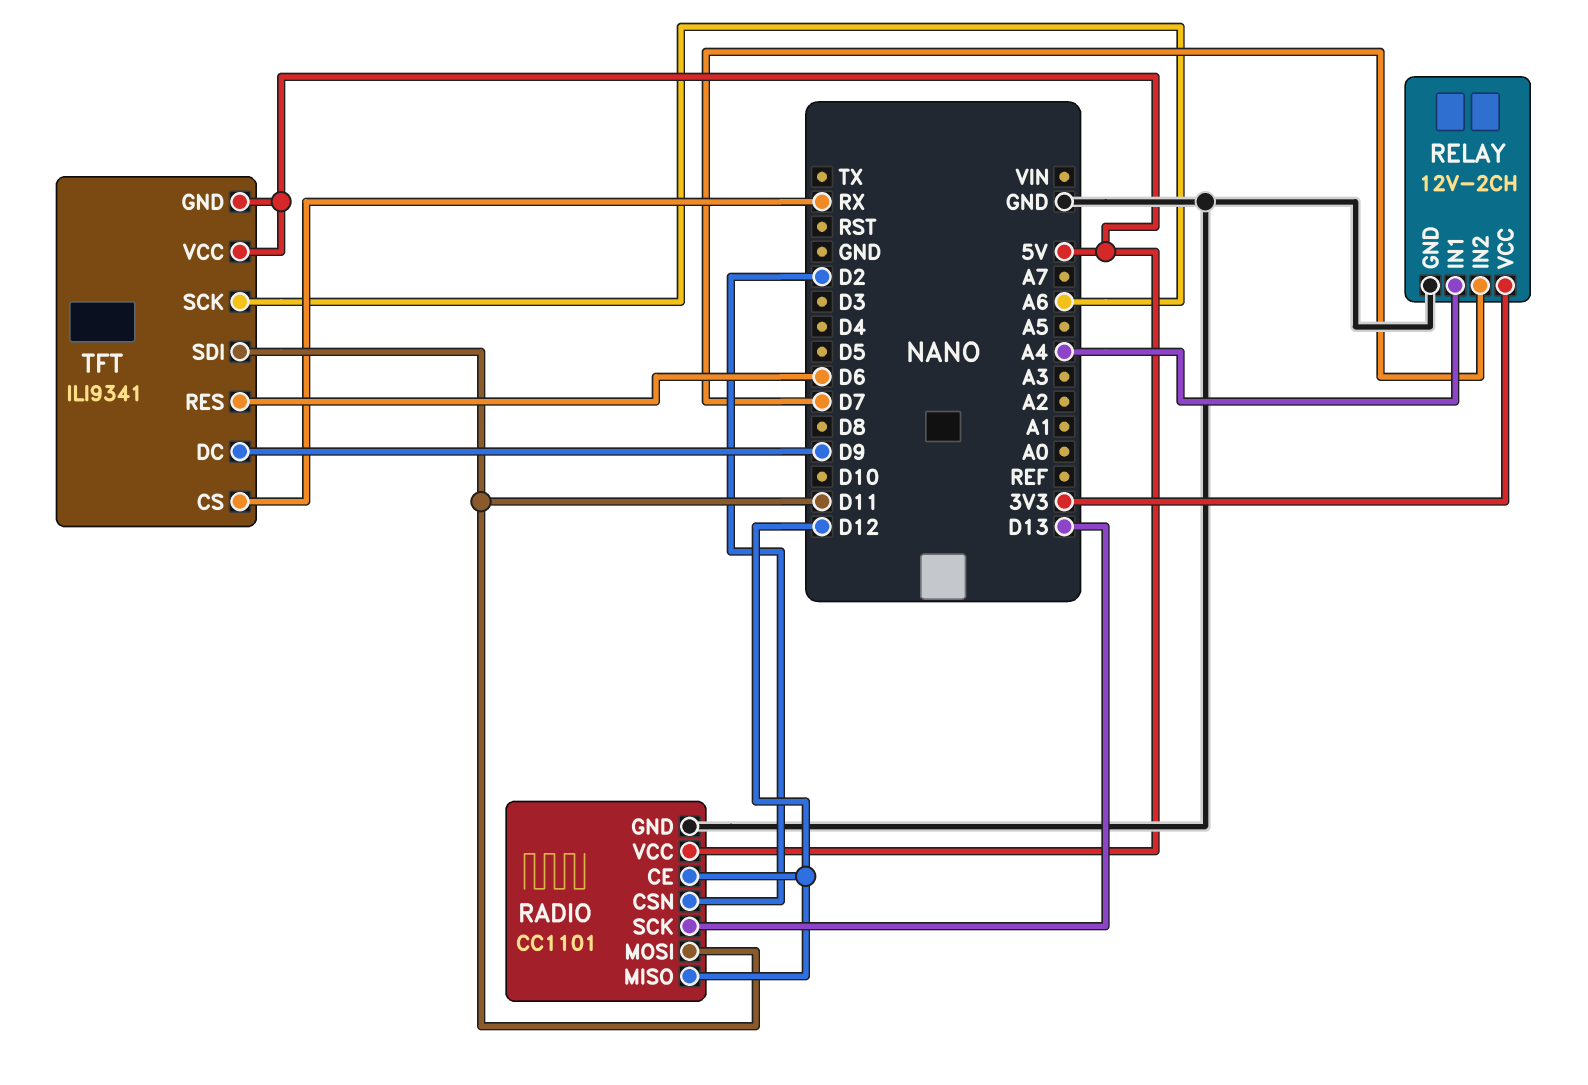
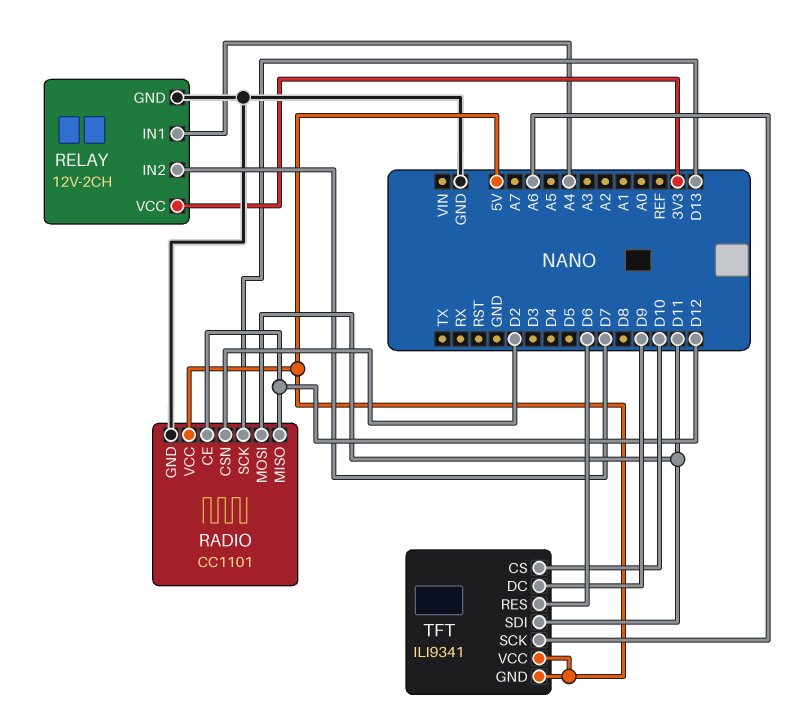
TFT pin CS: RX -> D10

